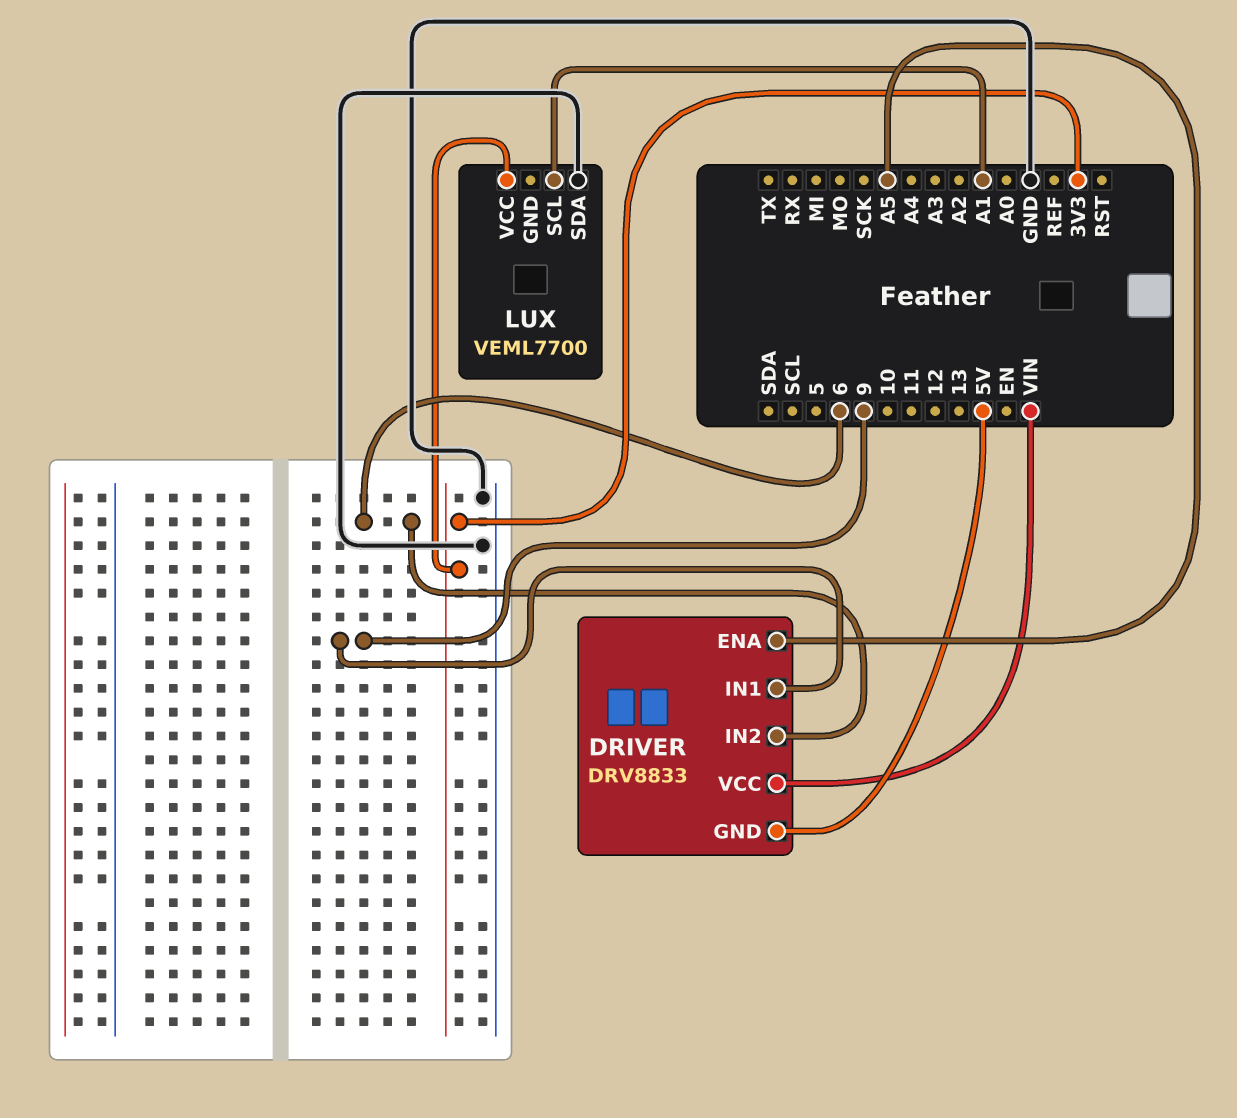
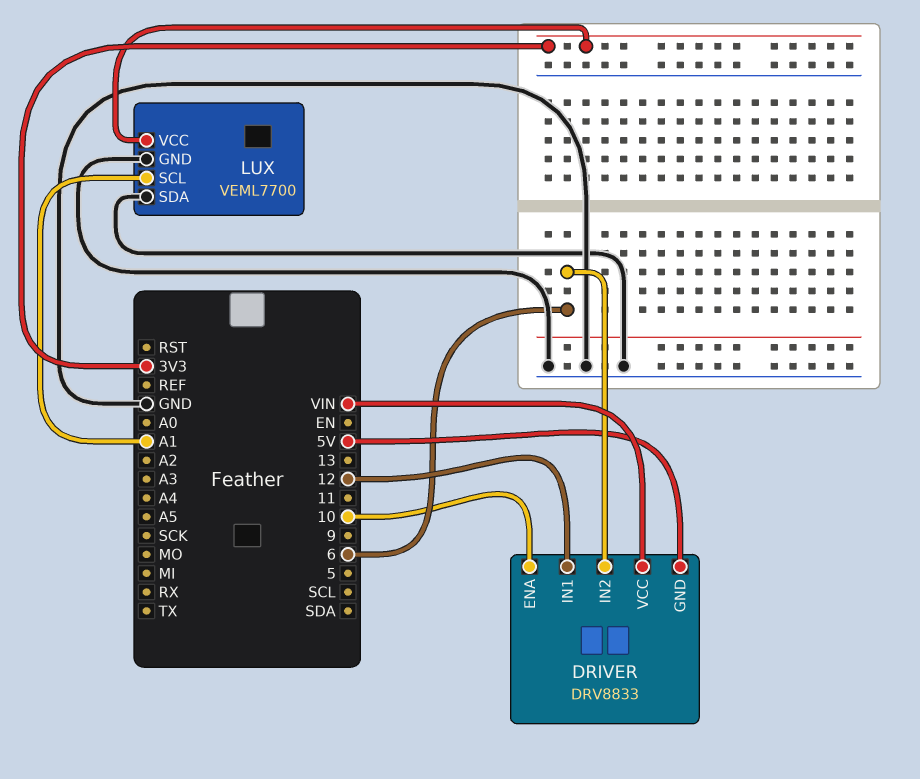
DRIVER pin ENA: A5 -> 10
DRIVER pin IN1: 9 -> 12
LUX pin GND: none -> GND

